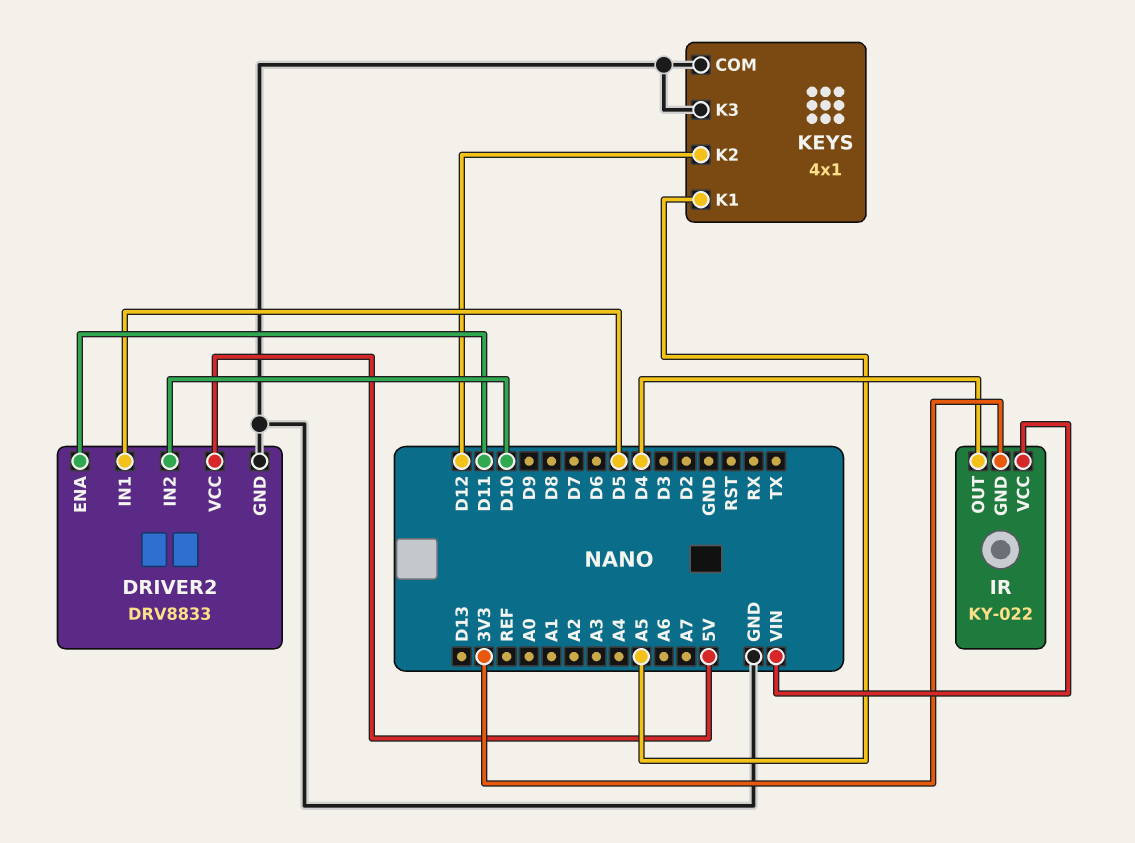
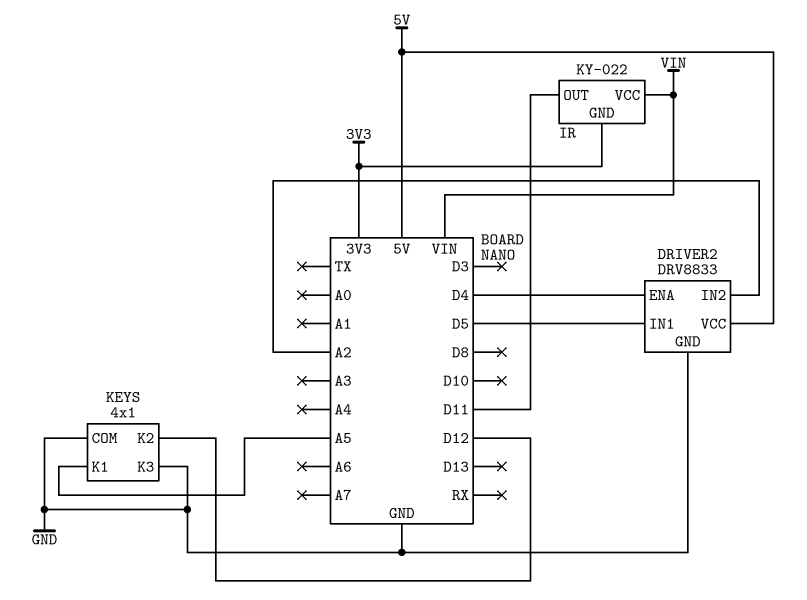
DRIVER2 pin ENA: D11 -> D4
DRIVER2 pin IN2: D10 -> A2
IR pin OUT: D4 -> D11

